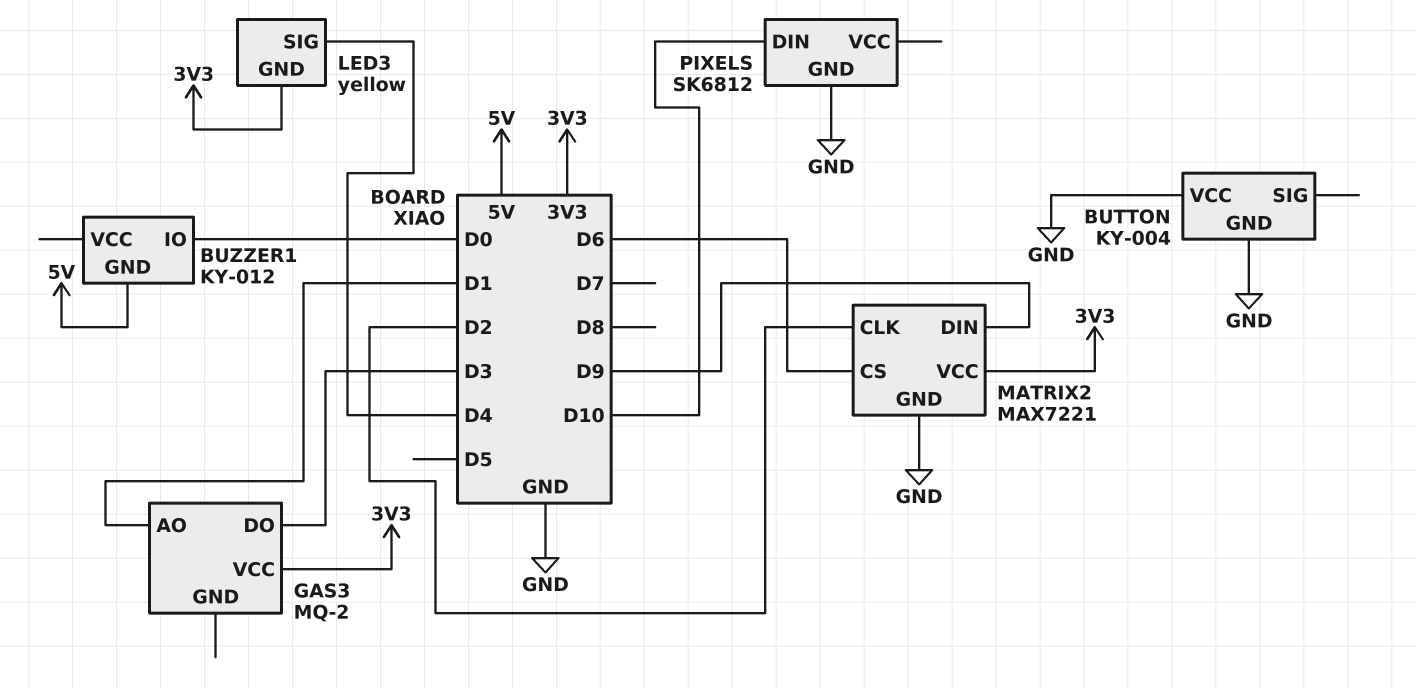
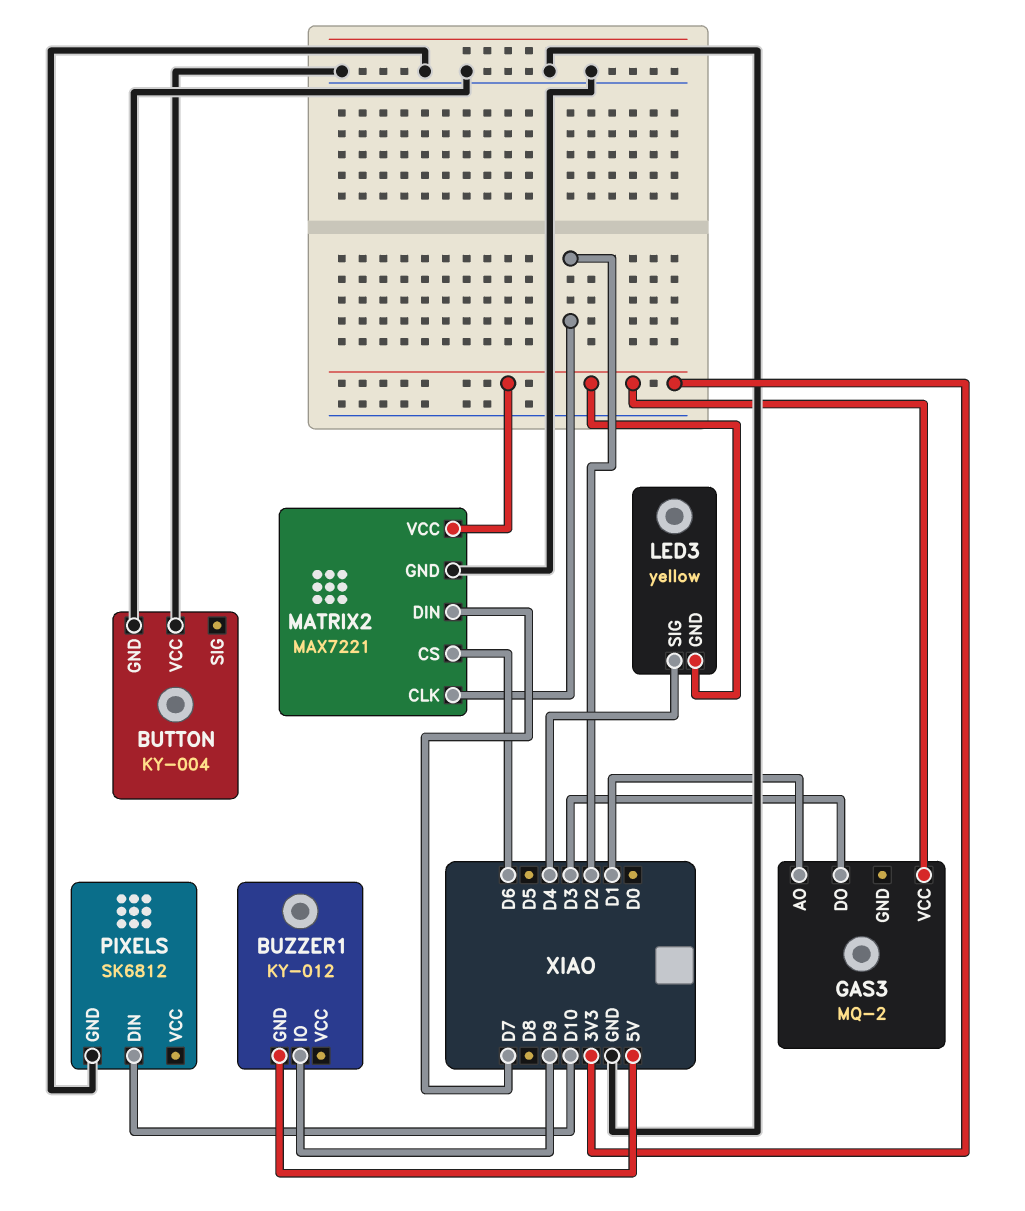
BUZZER1 pin IO: D0 -> D9
MATRIX2 pin DIN: D9 -> D7

